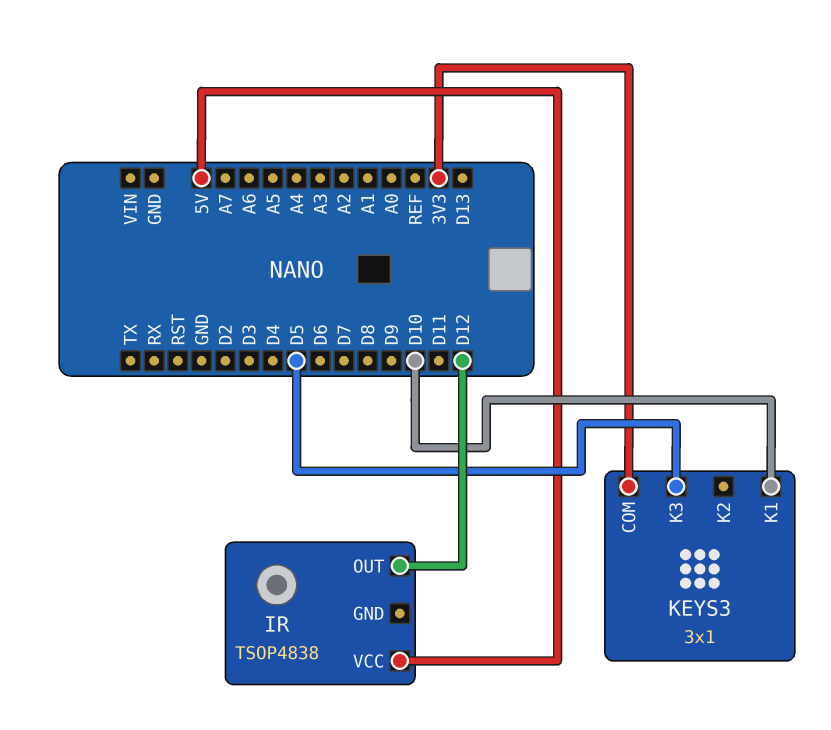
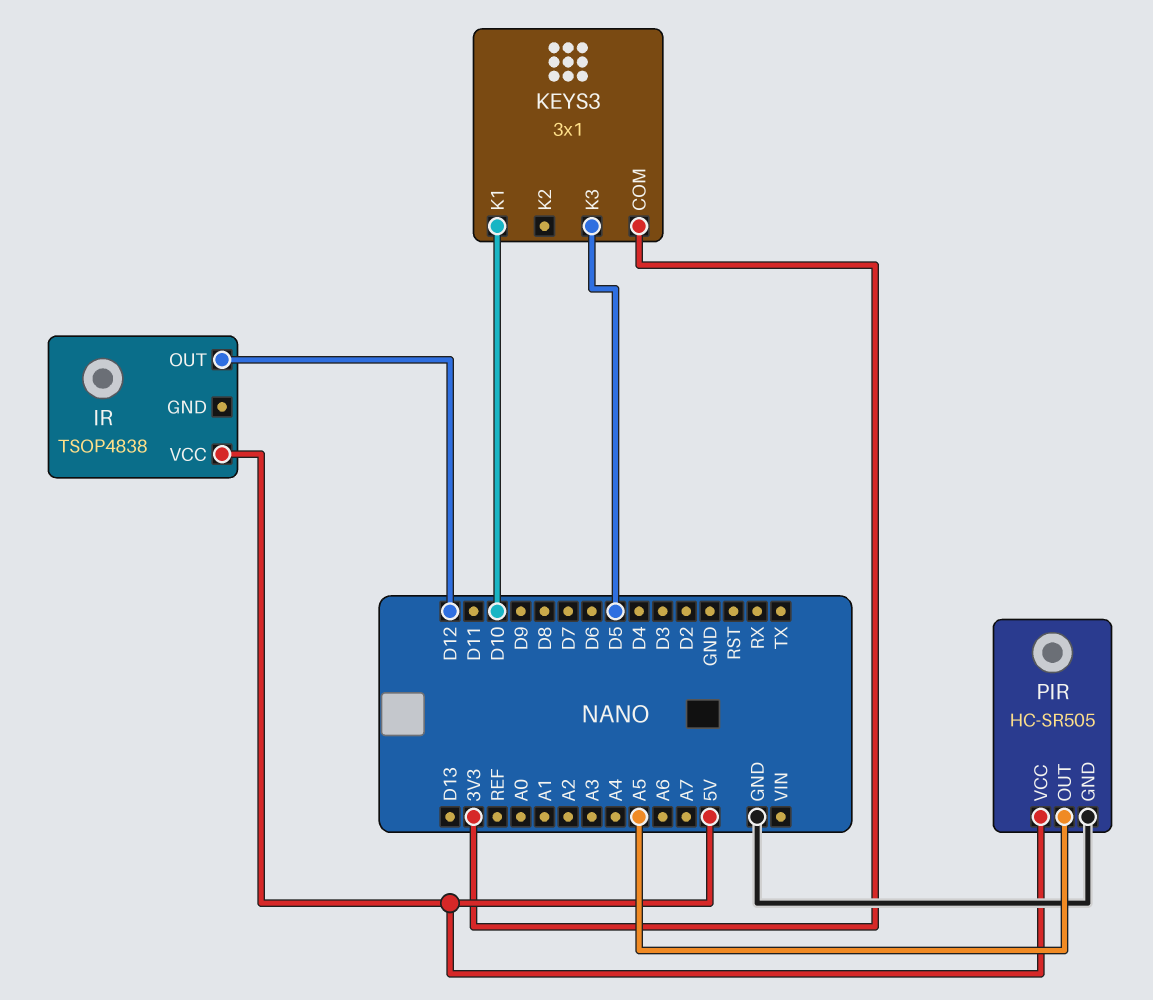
PIR: none -> HC-SR505
PIR pin GND: none -> GND
PIR pin OUT: none -> A5
PIR pin VCC: none -> 5V

